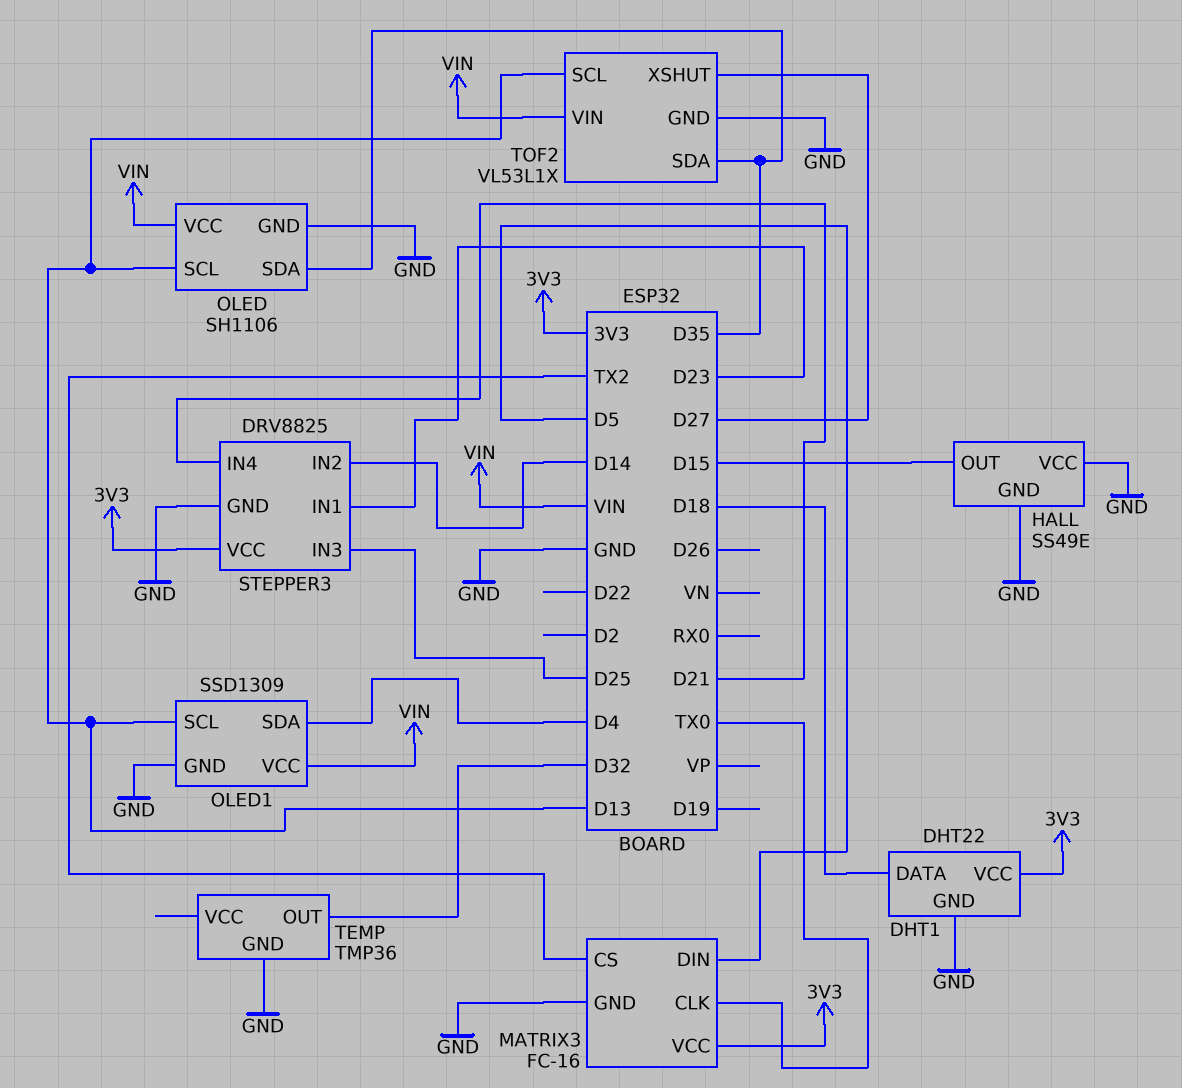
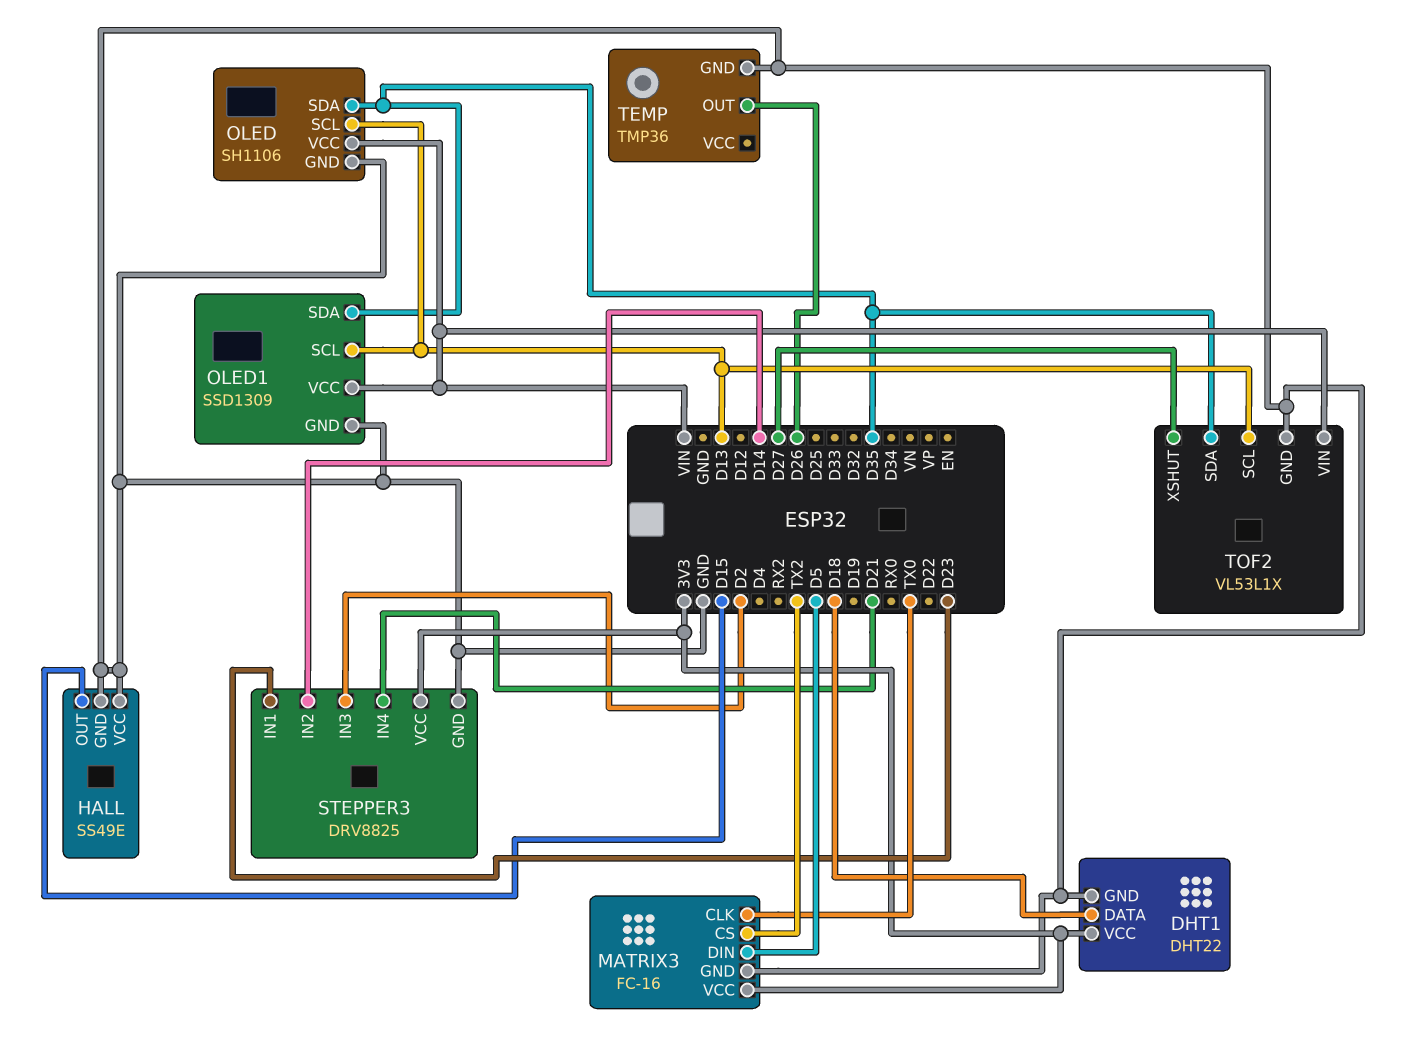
OLED1 pin SDA: D4 -> D35
STEPPER3 pin IN3: D25 -> D2
TEMP pin OUT: D32 -> D26

